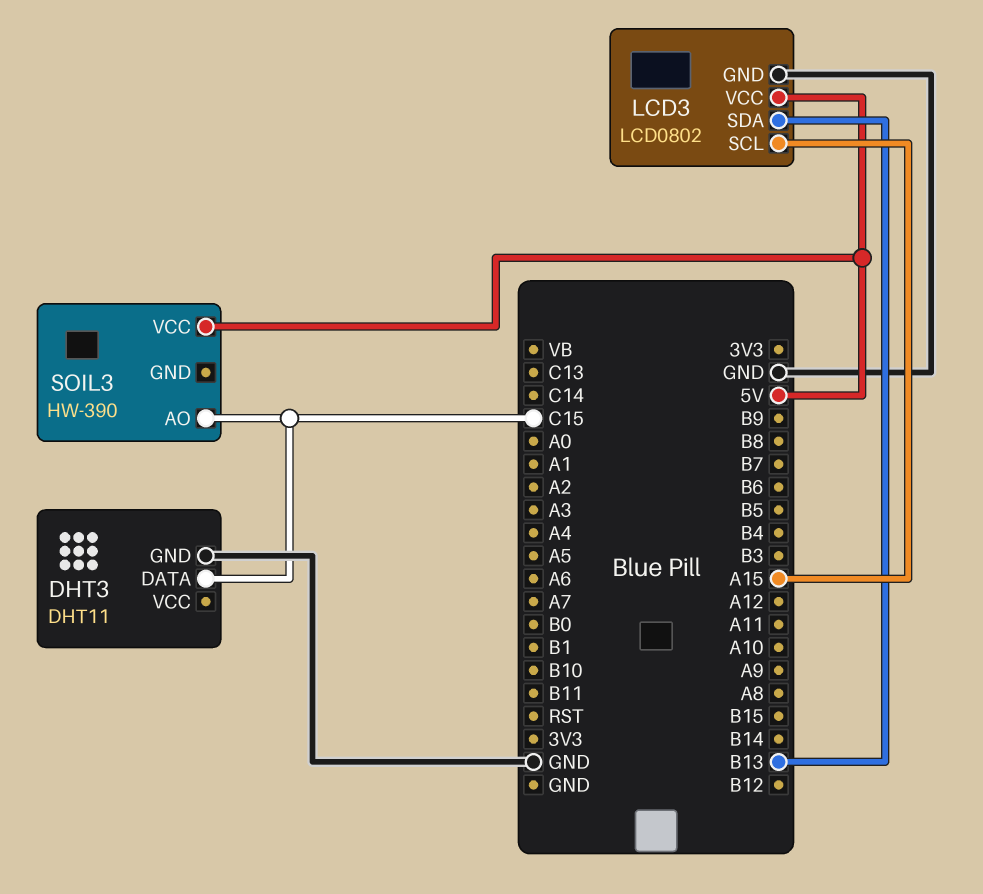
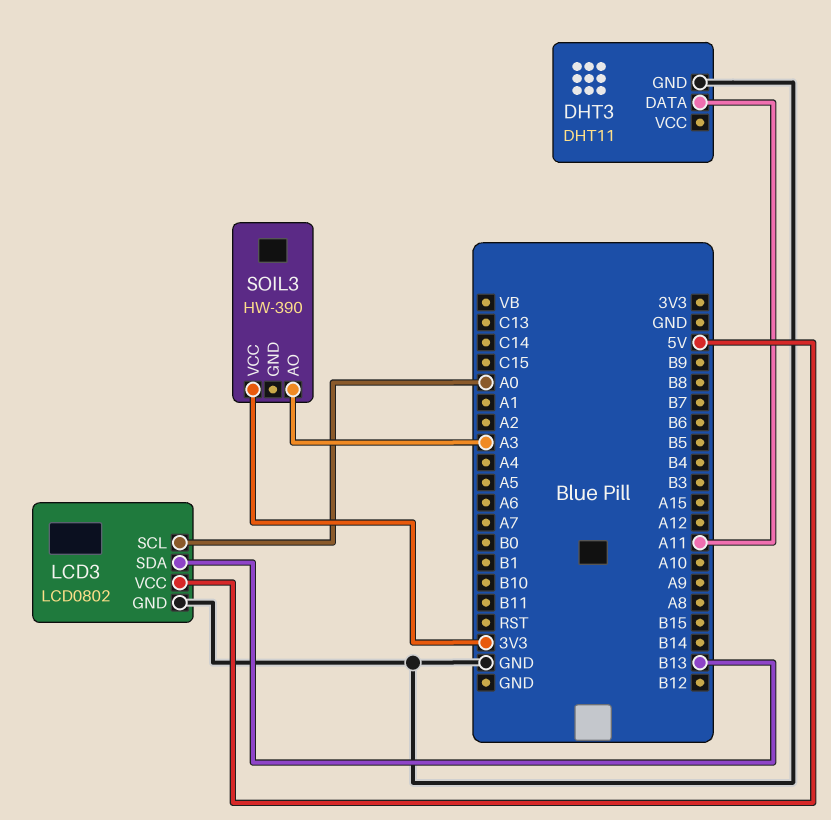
DHT3 pin DATA: C15 -> A11
LCD3 pin SCL: A15 -> A0
SOIL3 pin AO: C15 -> A3
SOIL3 pin VCC: 5V -> 3V3

